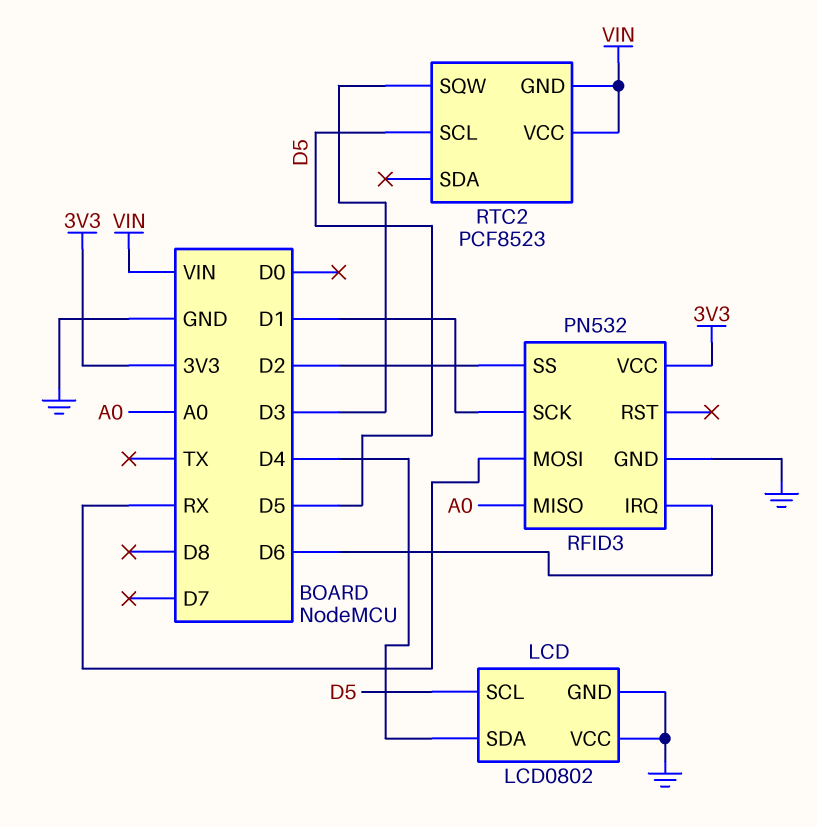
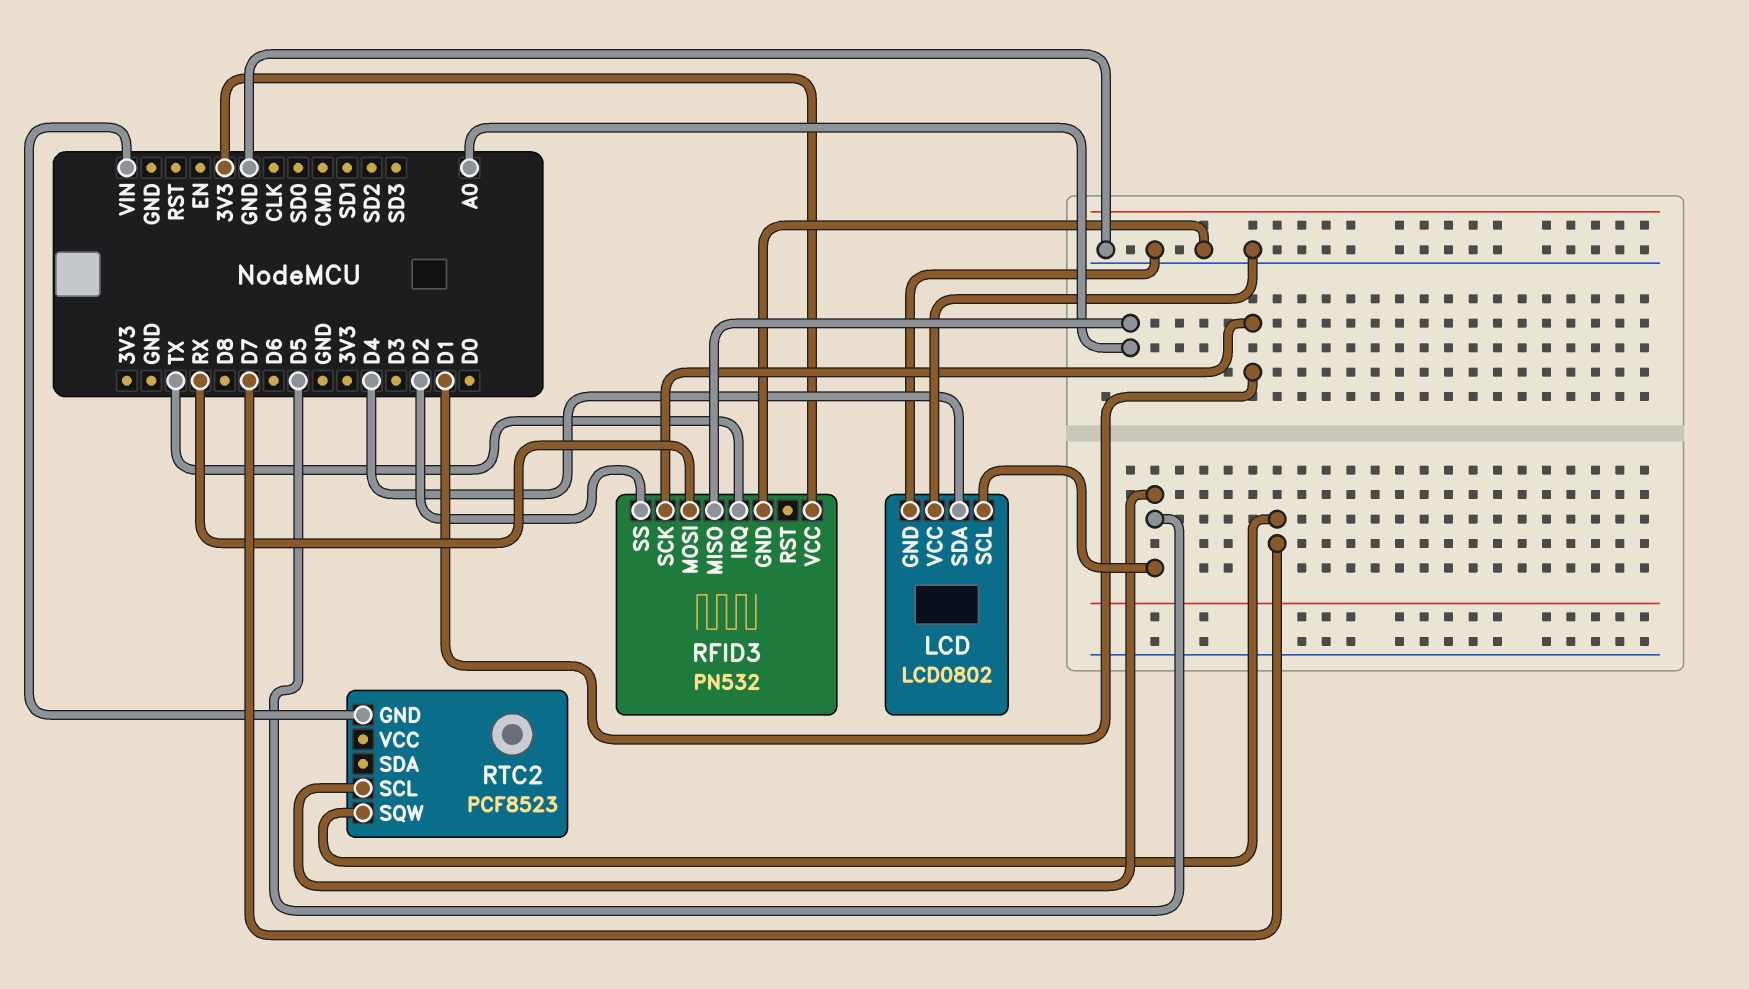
RFID3 pin IRQ: D6 -> TX
RTC2 pin SQW: D3 -> D7
RTC2 pin VCC: VIN -> none

